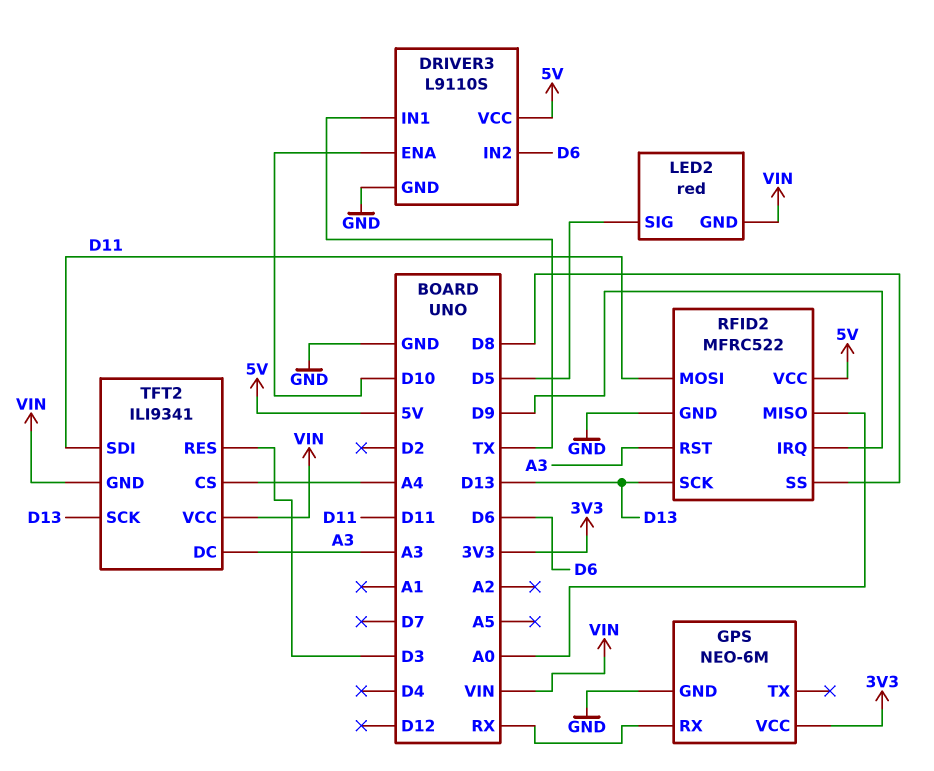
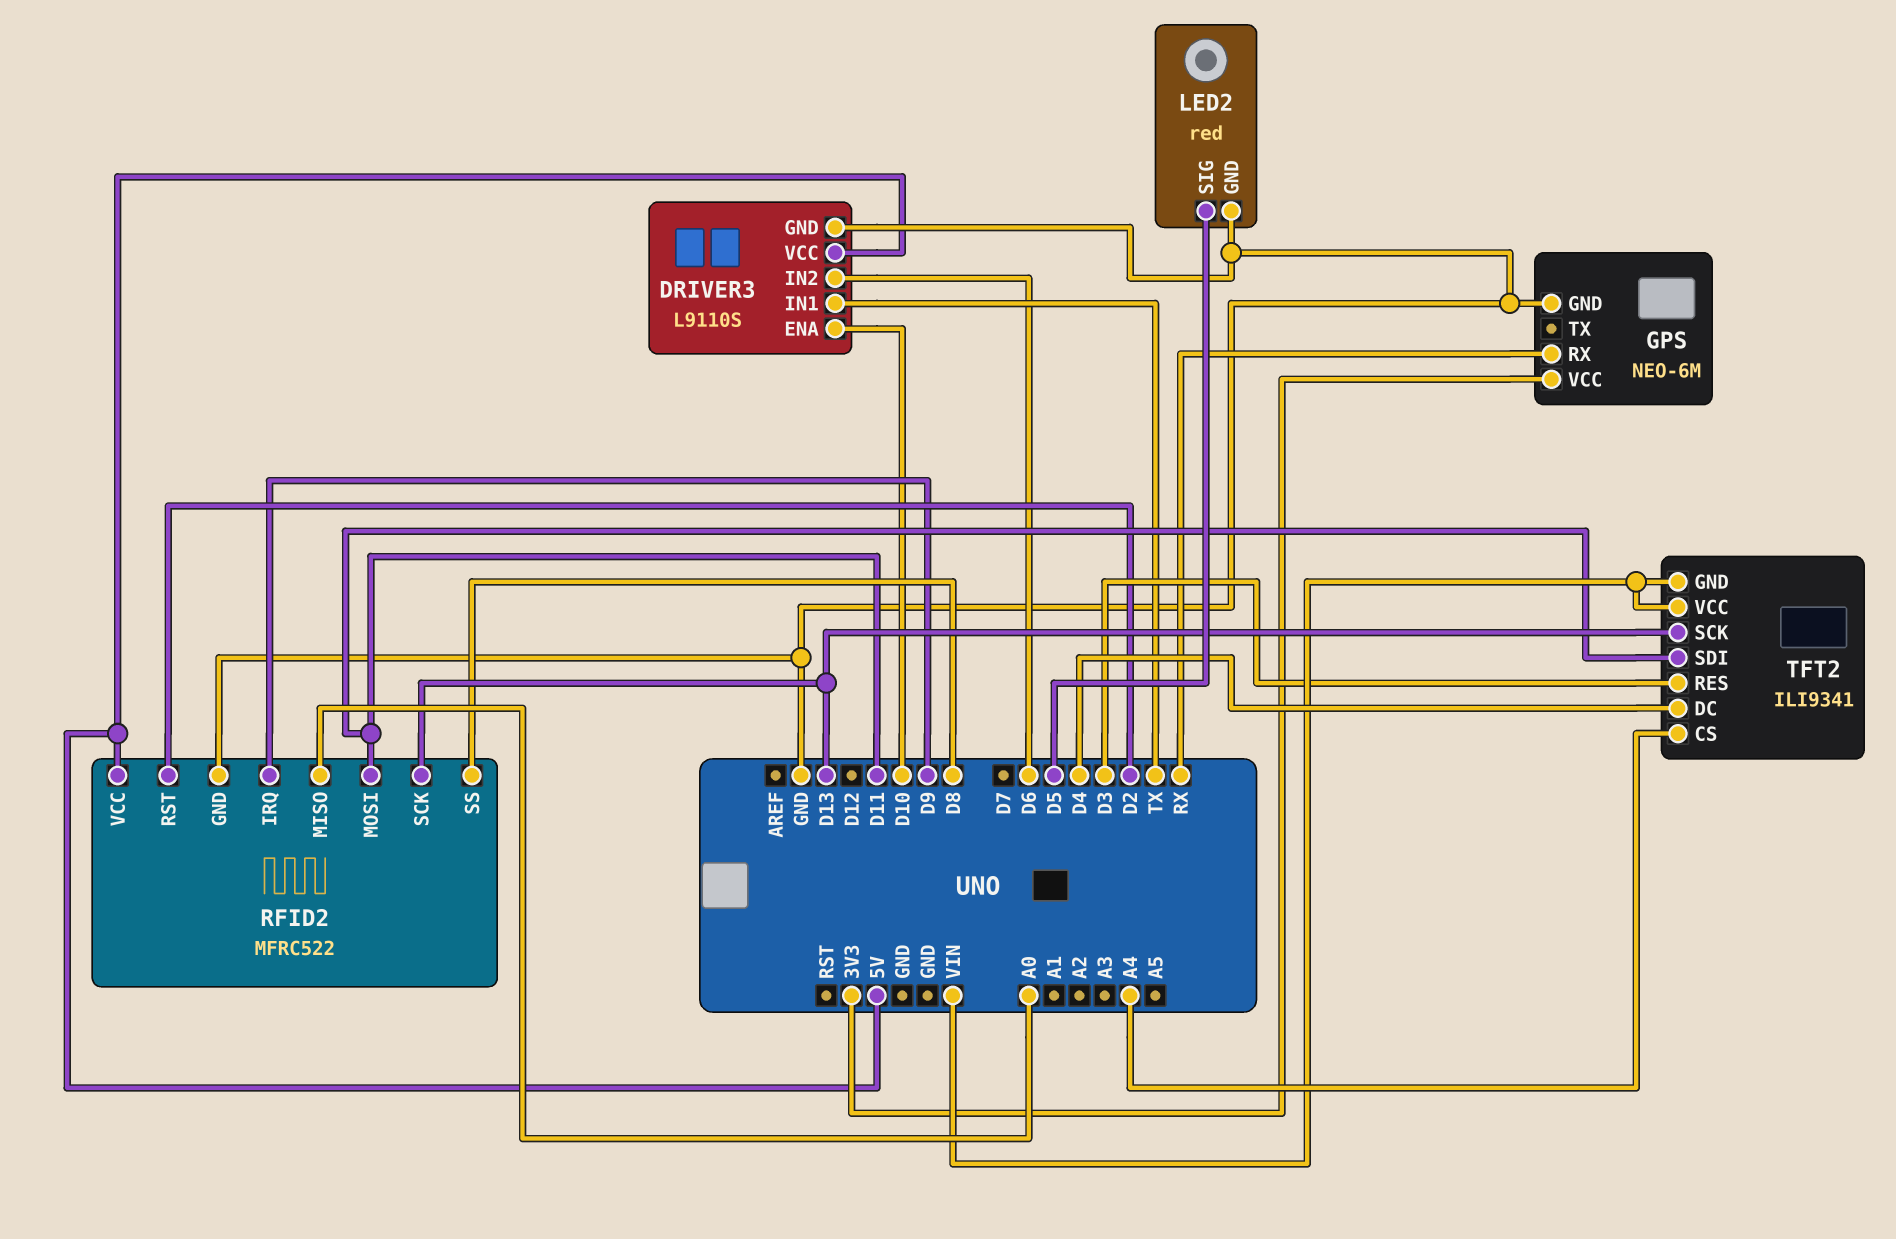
LED2 pin GND: VIN -> GND
RFID2 pin RST: A3 -> D2
TFT2 pin DC: A3 -> D4

